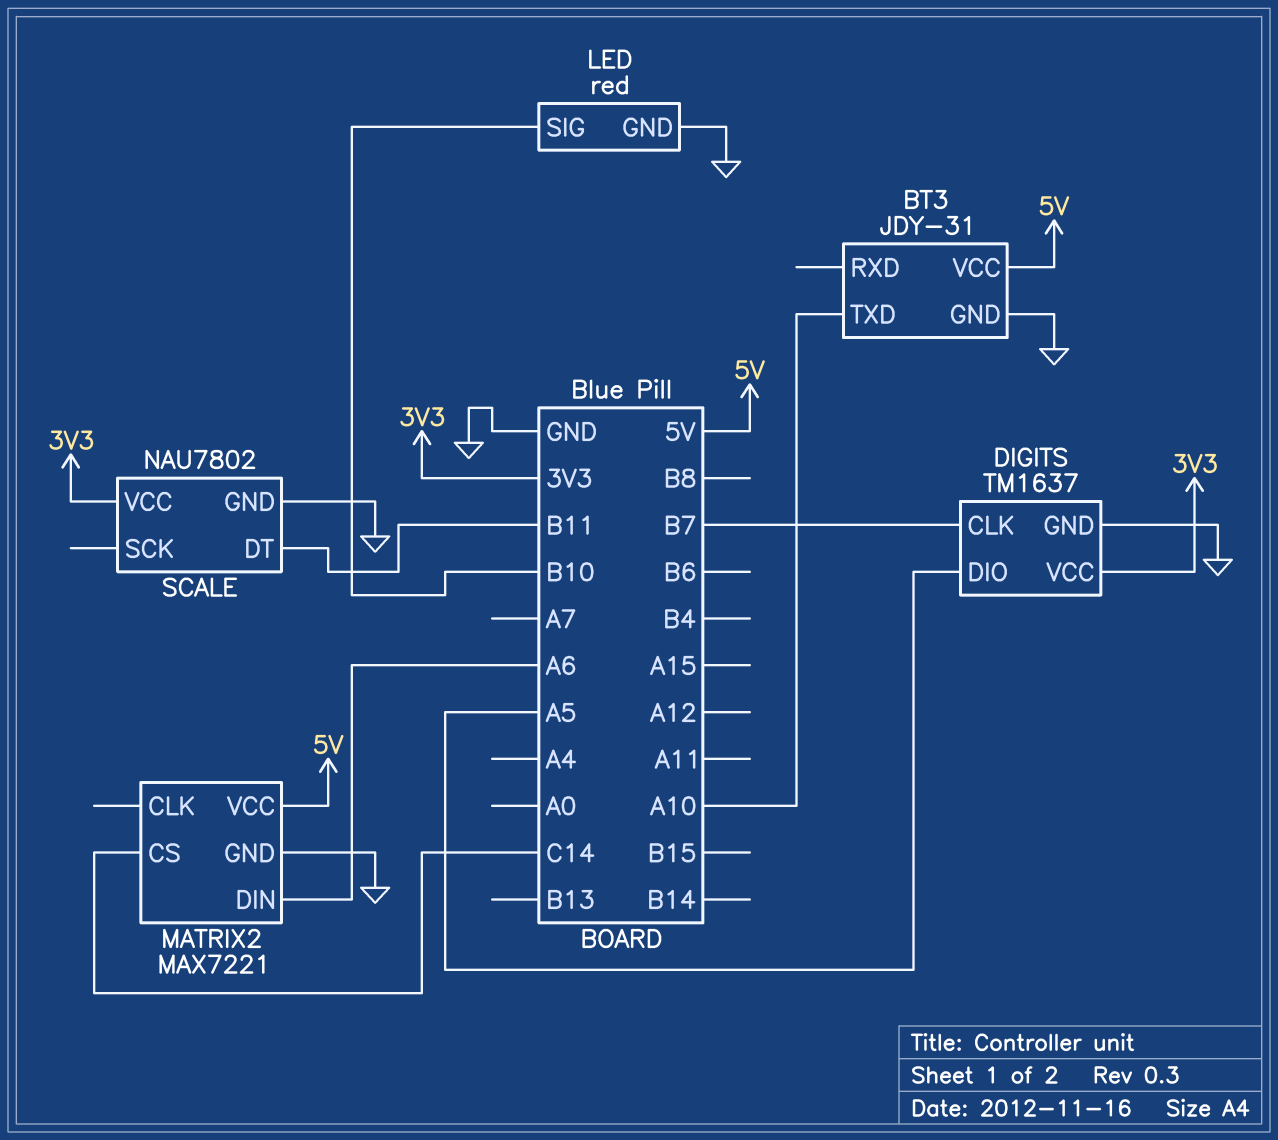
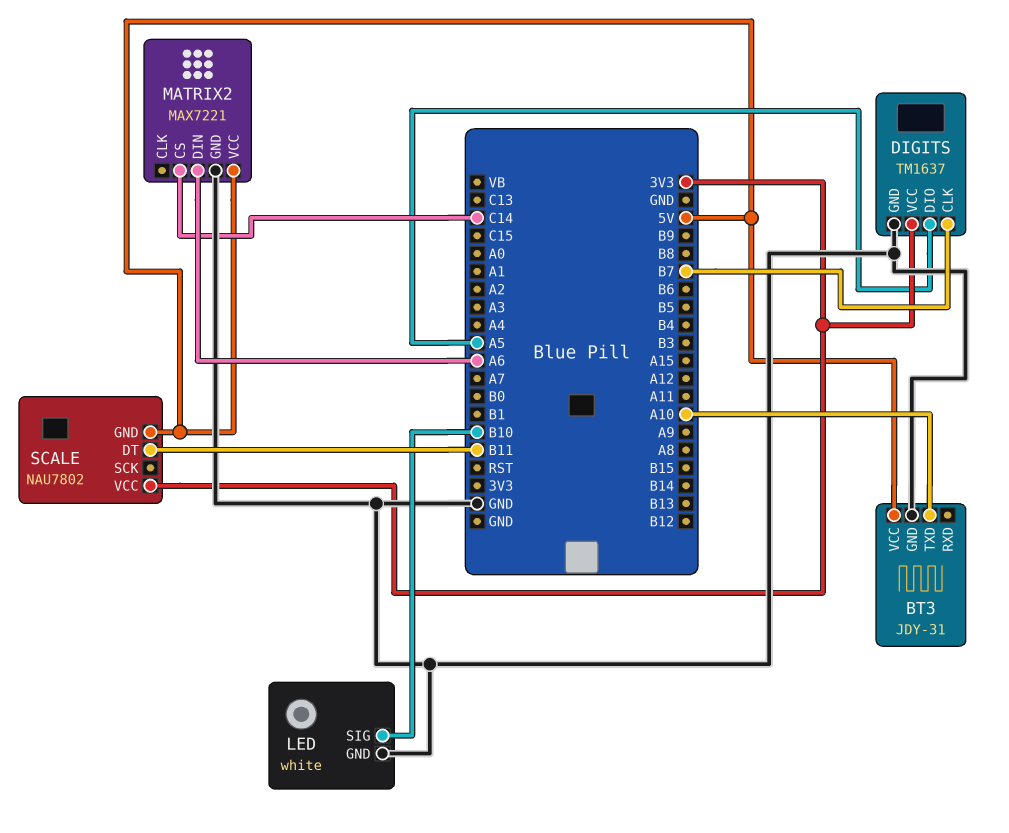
LED: red -> white
SCALE pin GND: GND -> 5V

